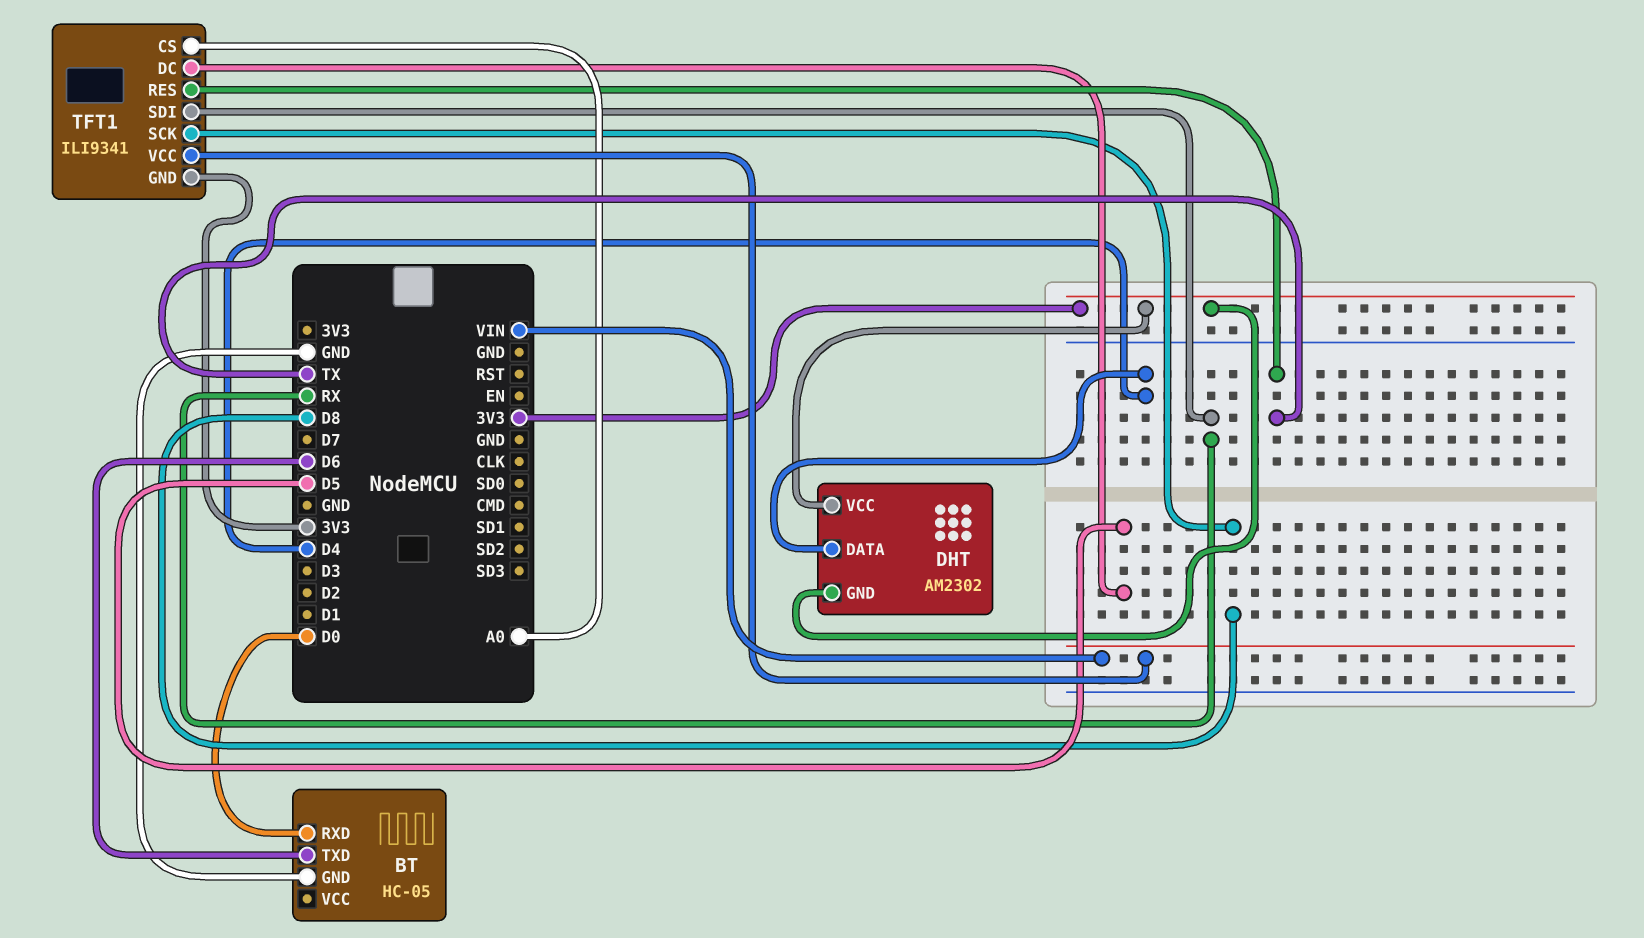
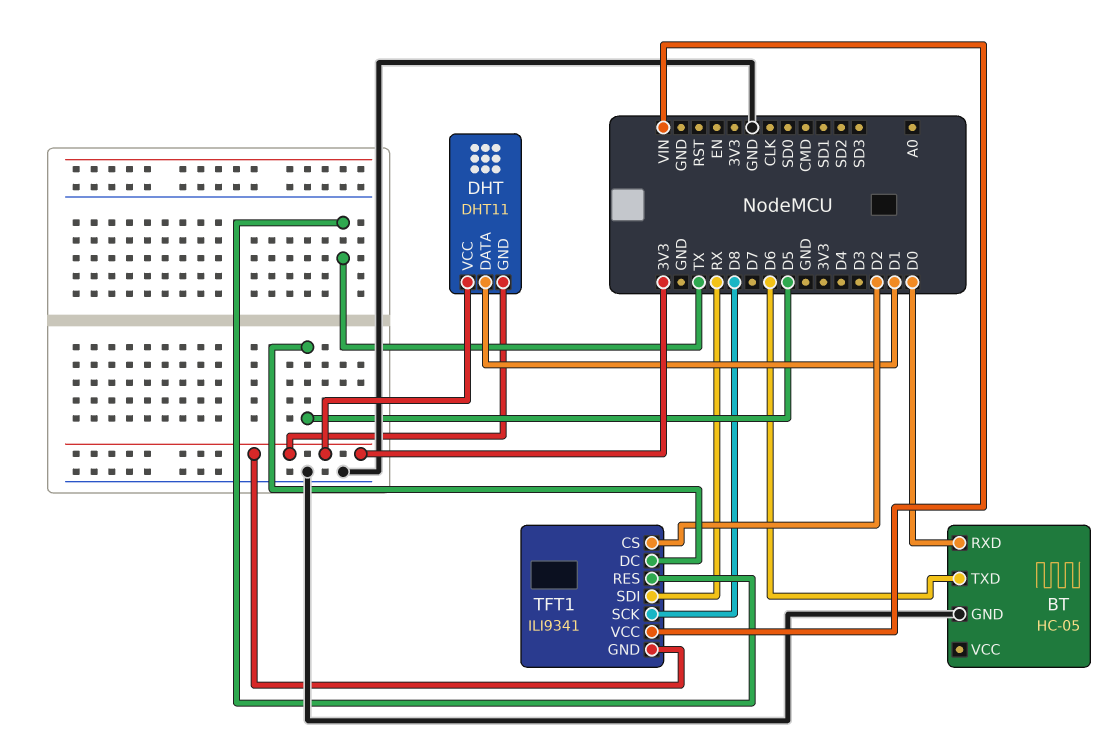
DHT: AM2302 -> DHT11
DHT pin DATA: D4 -> D1
TFT1 pin CS: A0 -> D2

